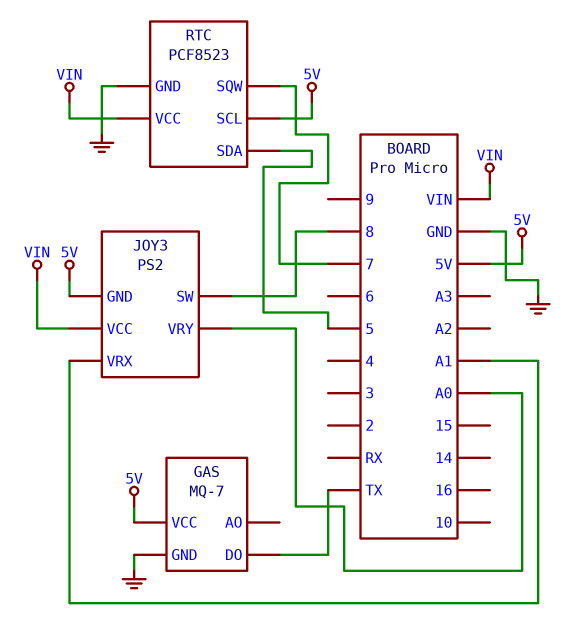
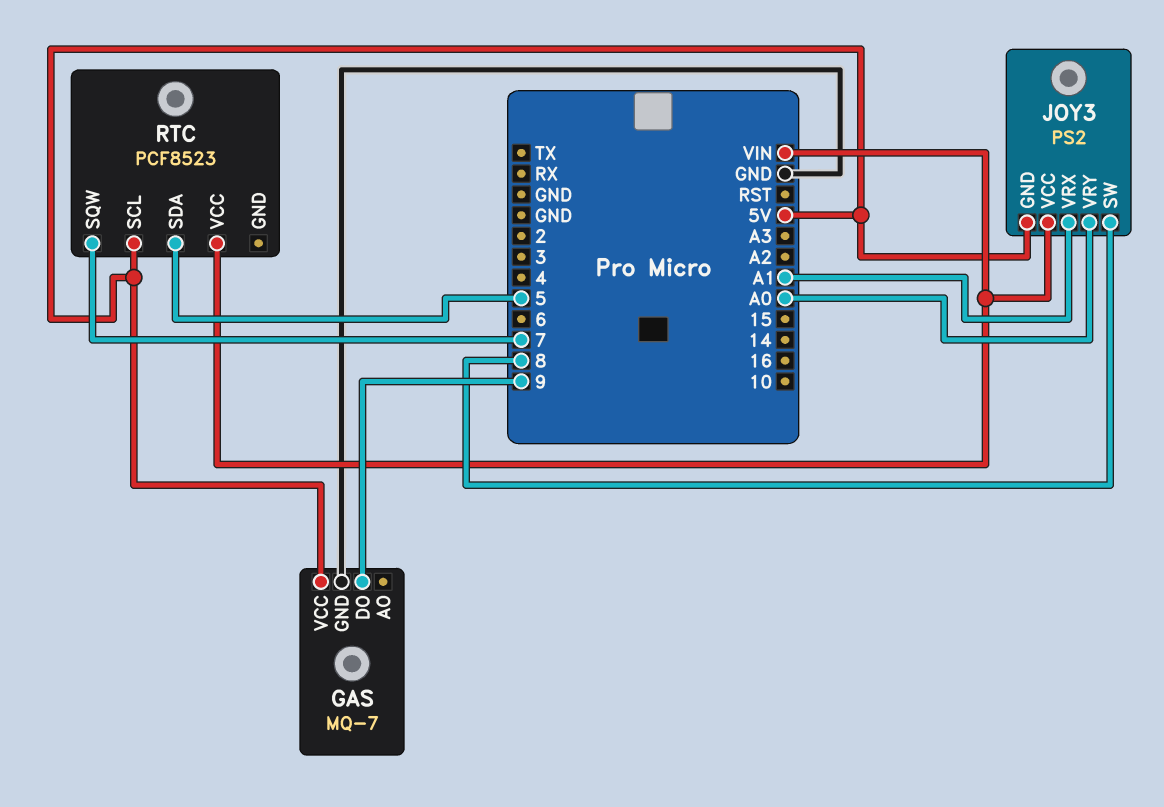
GAS pin DO: TX -> 9
RTC pin GND: GND -> none

